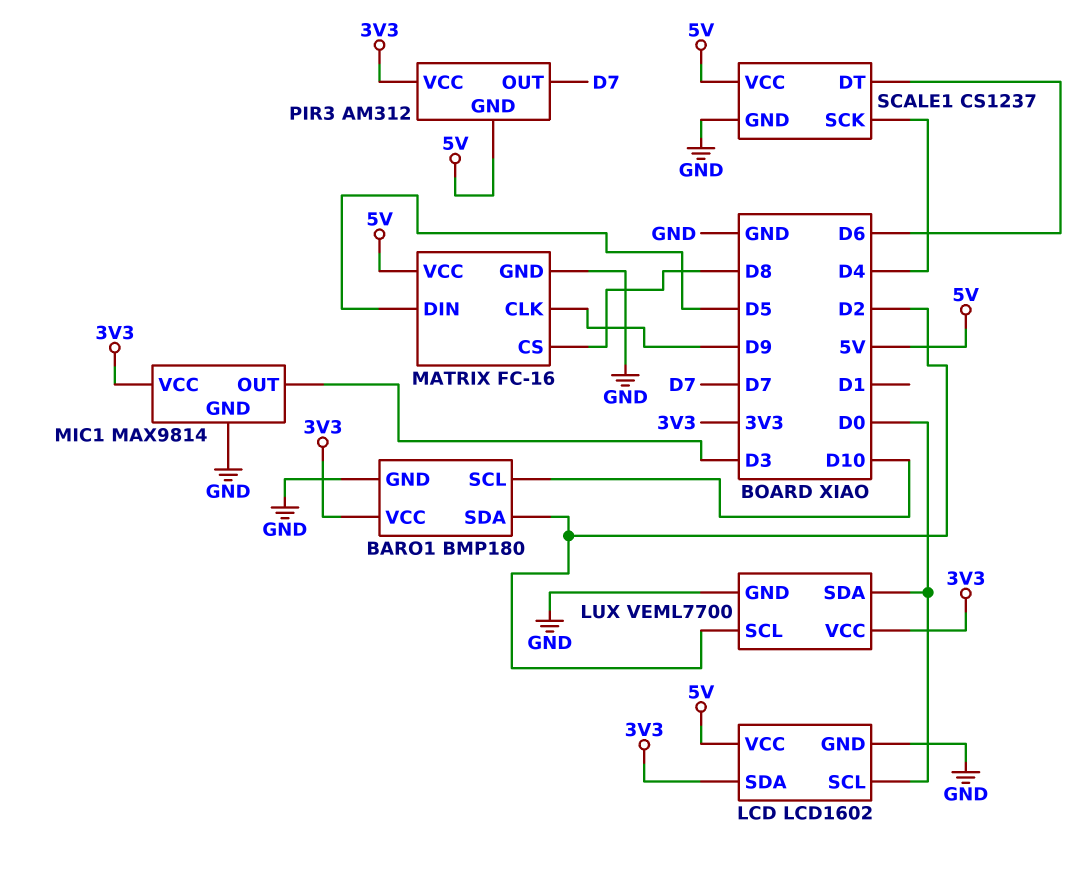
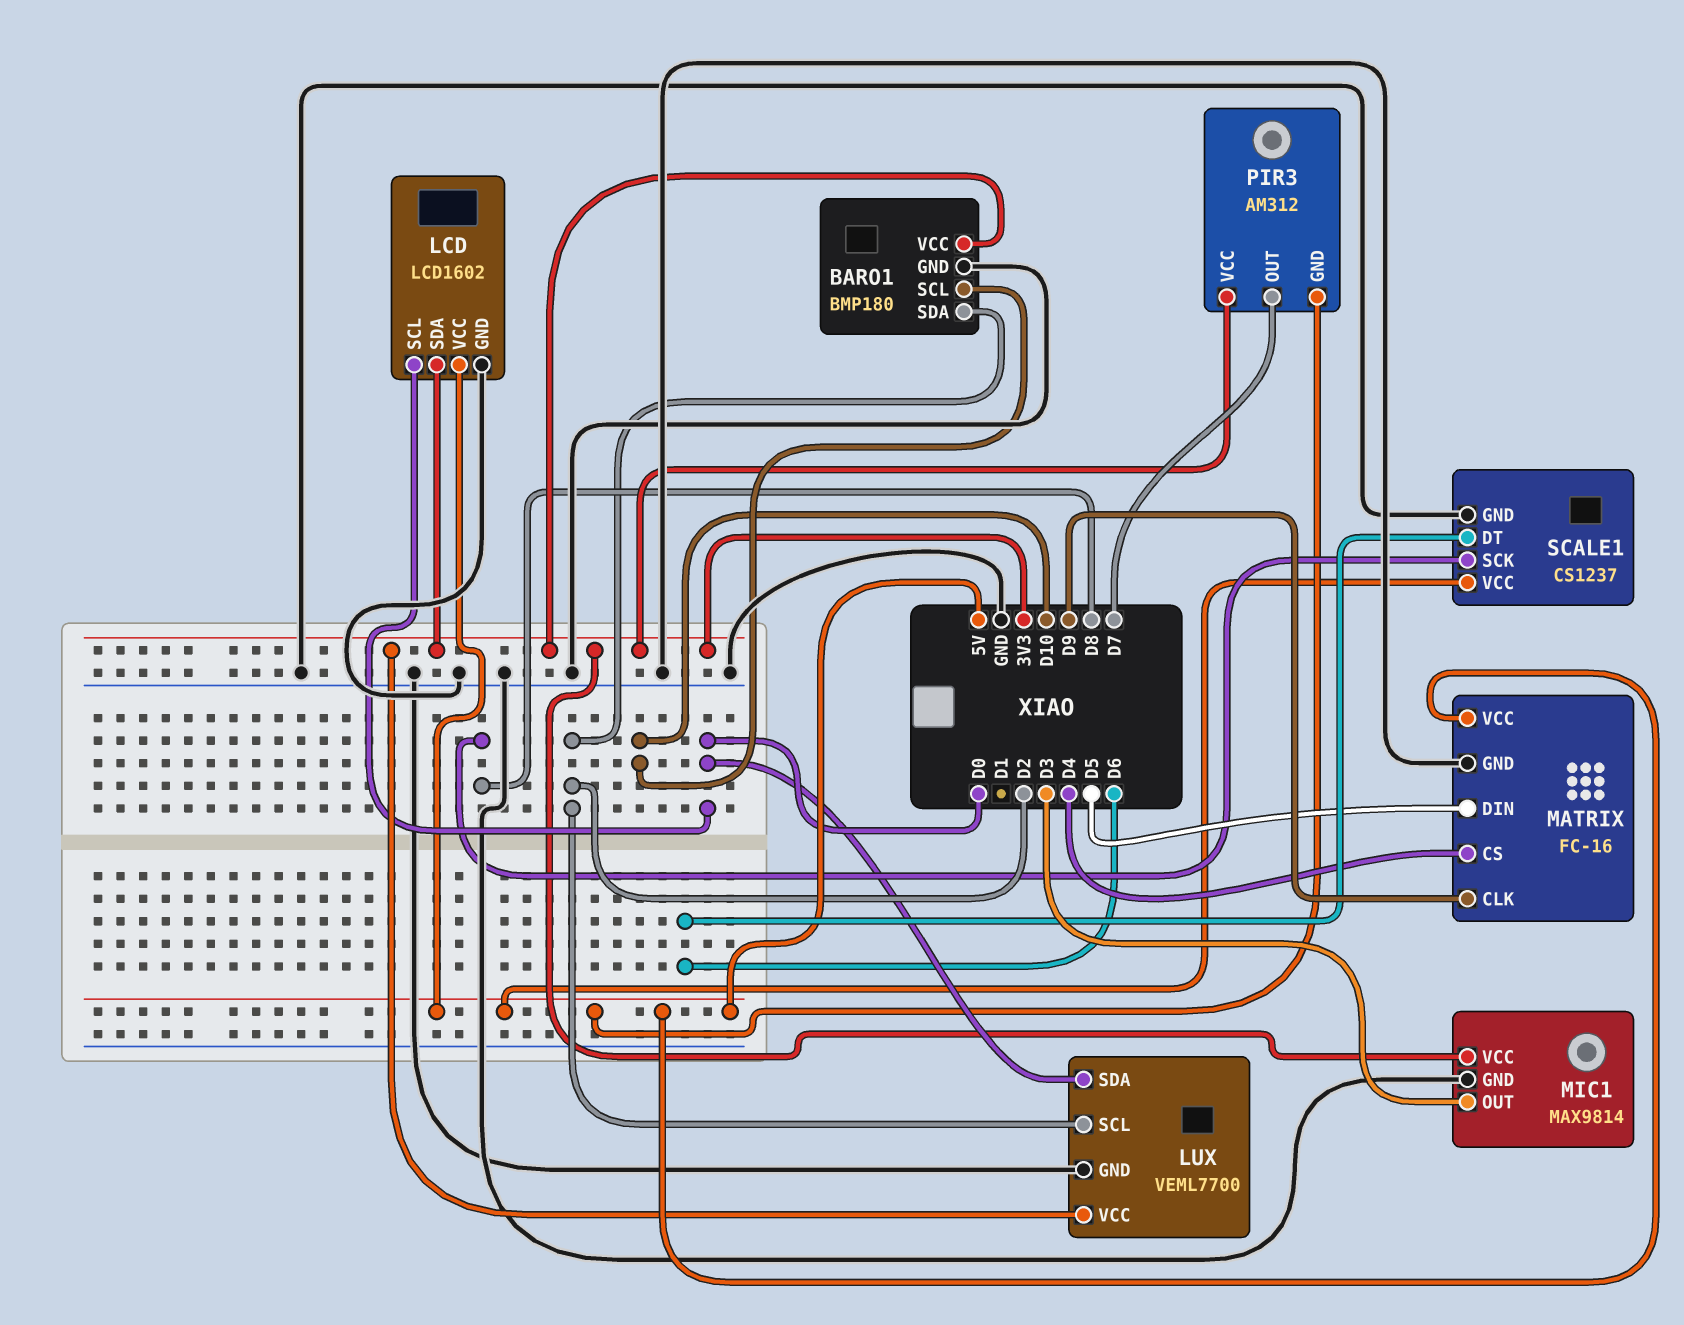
MATRIX pin CS: D8 -> D4
SCALE1 pin SCK: D4 -> D8

